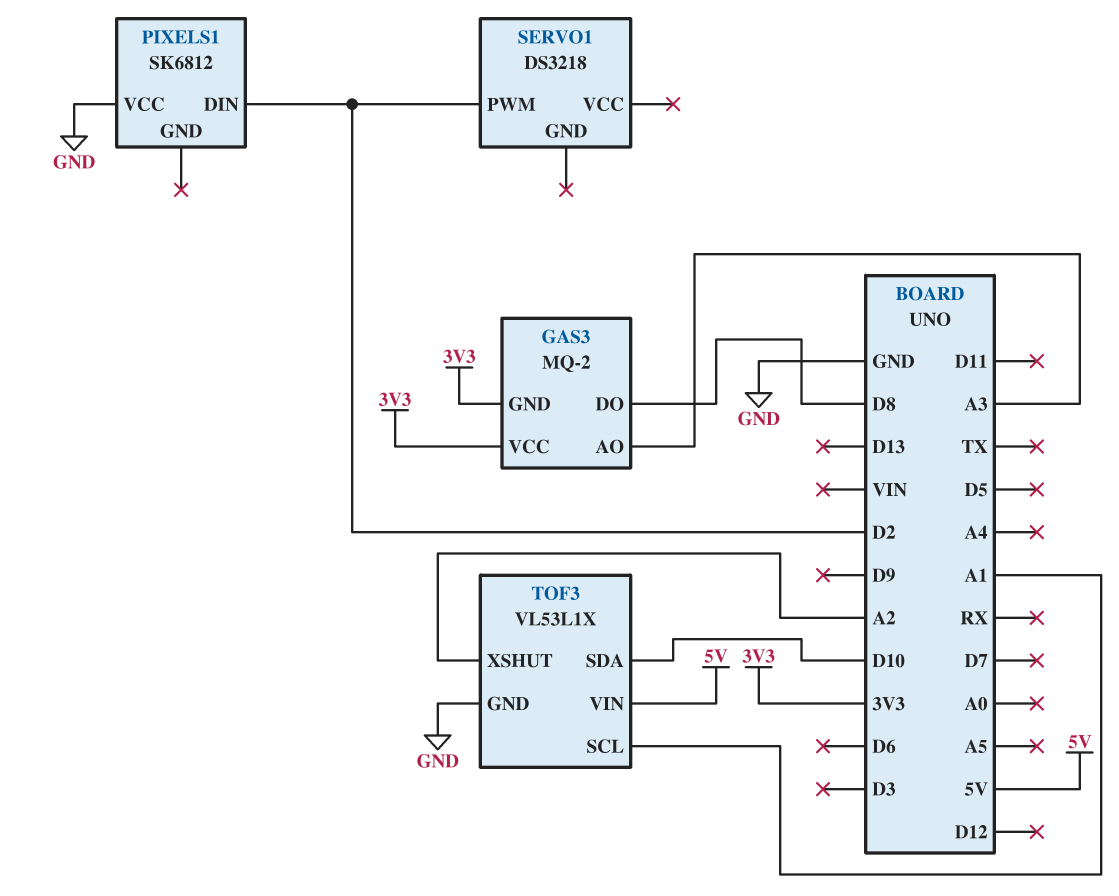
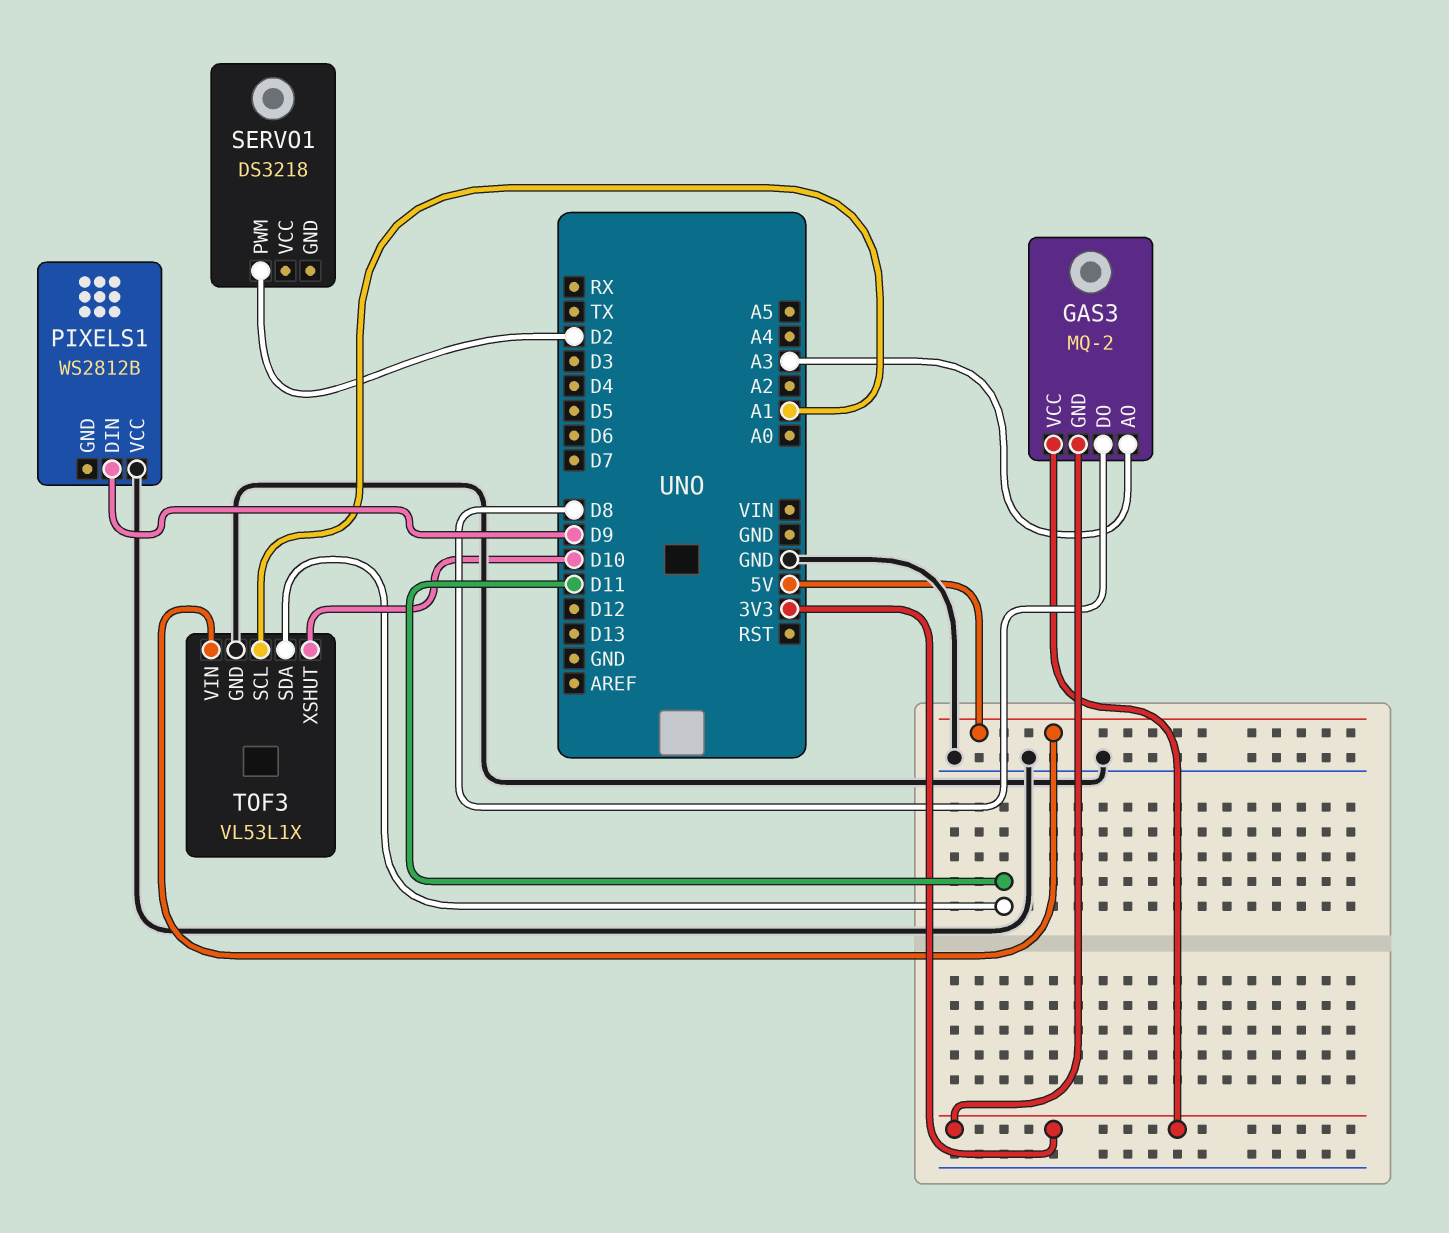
PIXELS1: SK6812 -> WS2812B
PIXELS1 pin DIN: D2 -> D9
TOF3 pin SDA: D10 -> D11
TOF3 pin XSHUT: A2 -> D10

